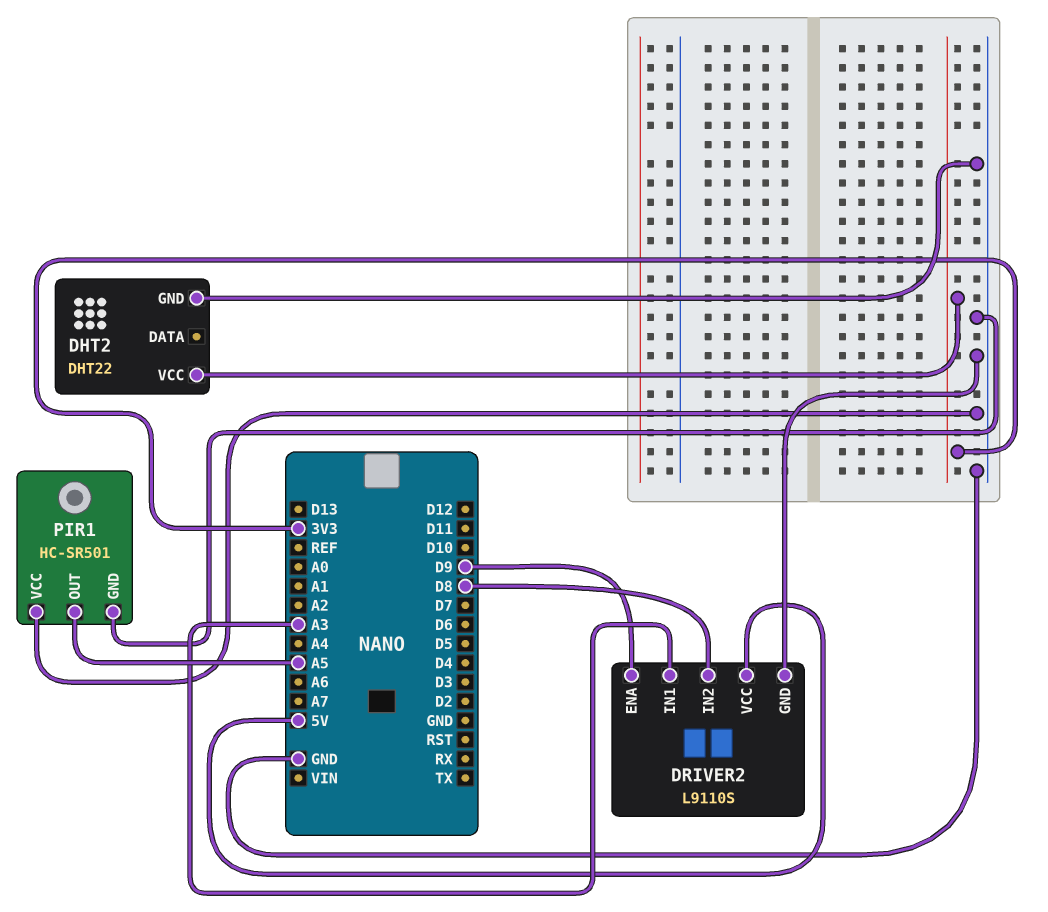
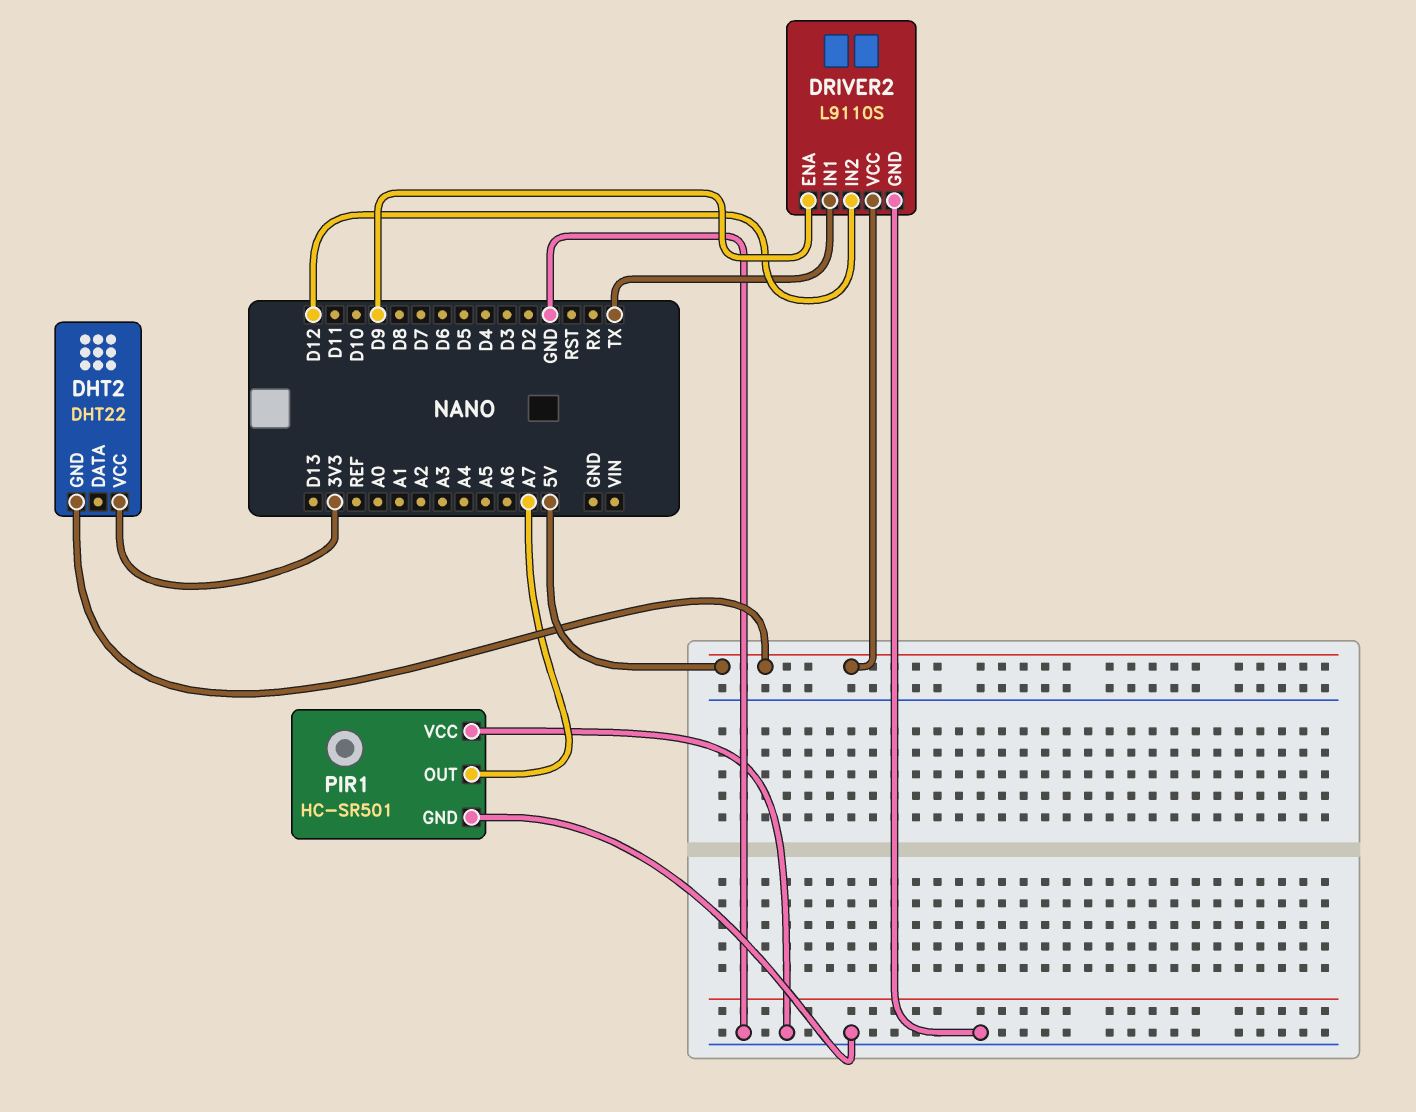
DHT2 pin GND: GND -> 5V
DRIVER2 pin IN1: A3 -> TX
DRIVER2 pin IN2: D8 -> D12
PIR1 pin OUT: A5 -> A7

